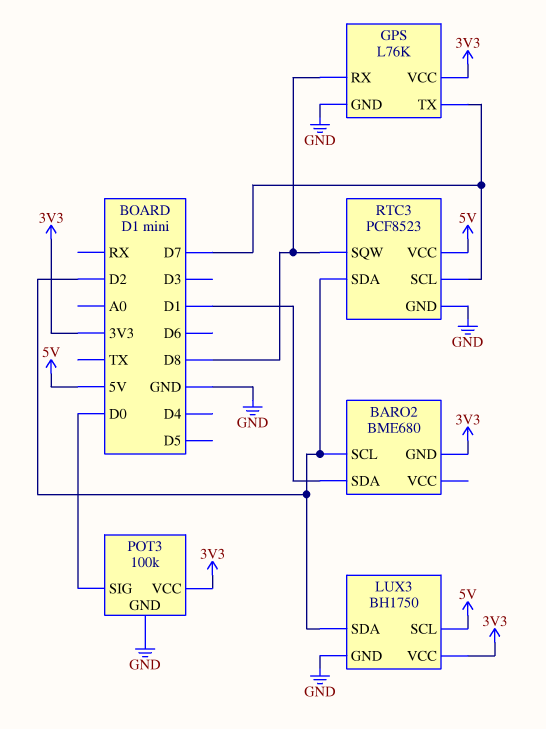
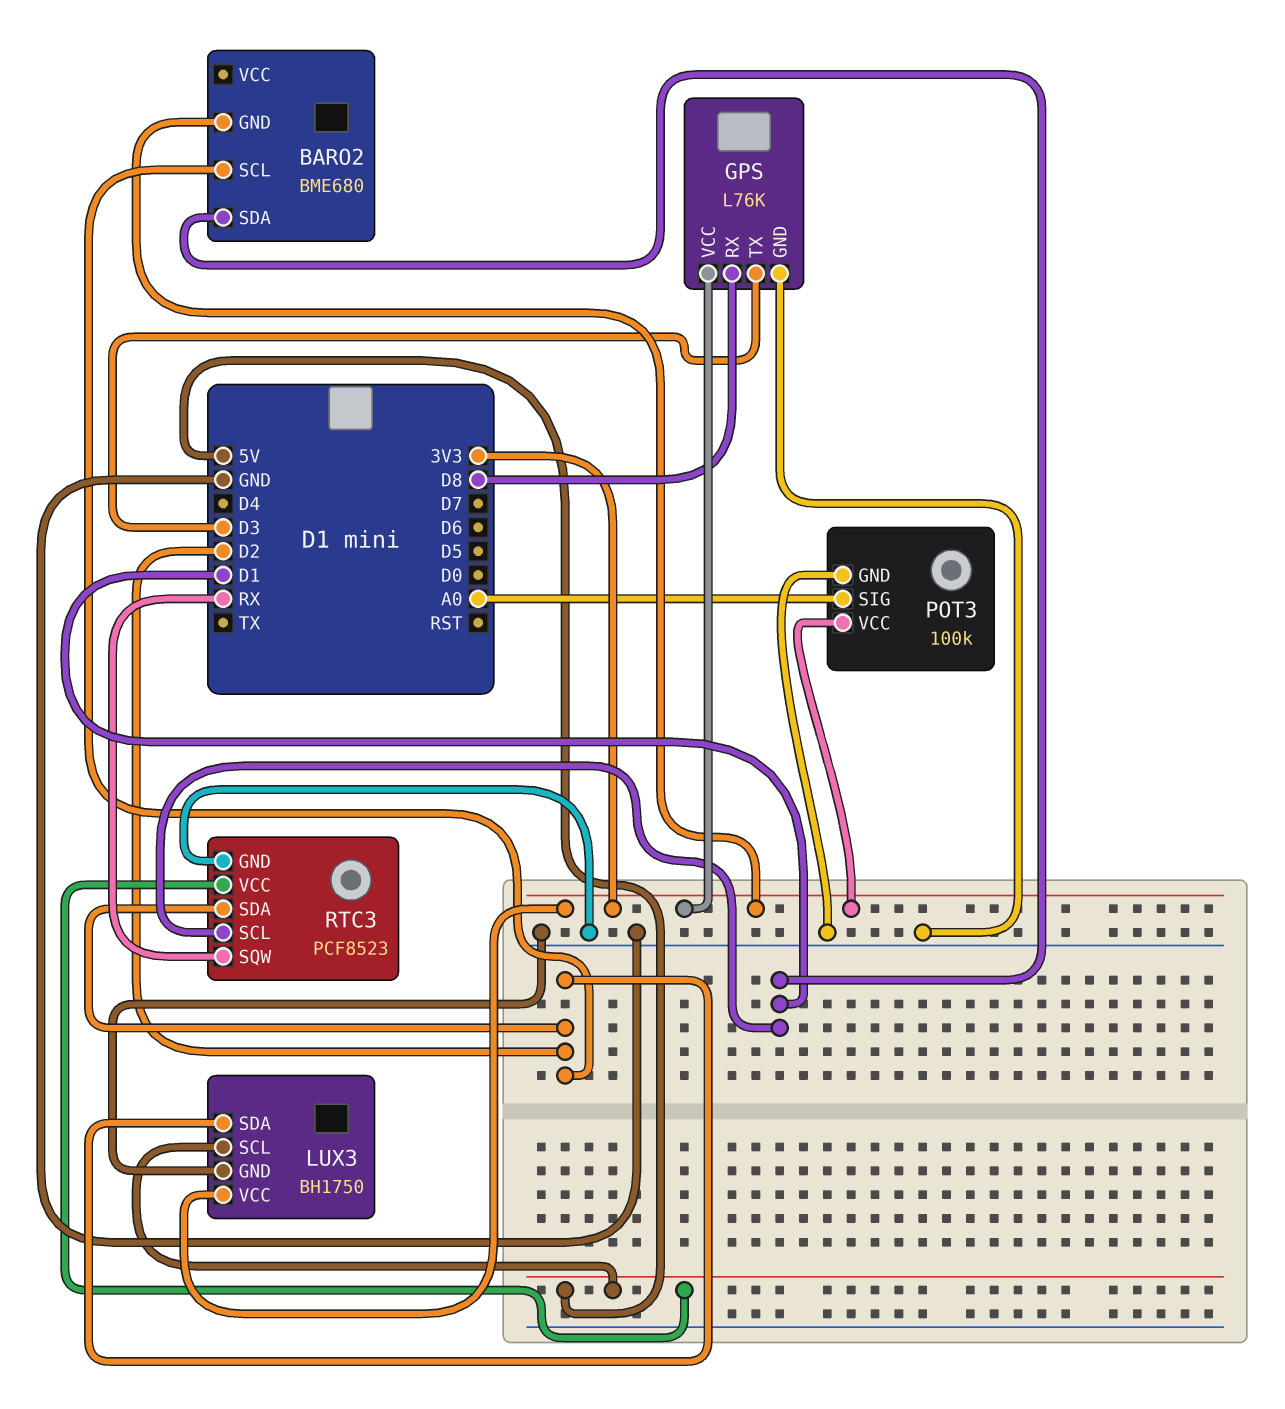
GPS pin TX: D7 -> D3
POT3 pin SIG: D0 -> A0
RTC3 pin SCL: D7 -> D1
RTC3 pin SQW: D8 -> RX

